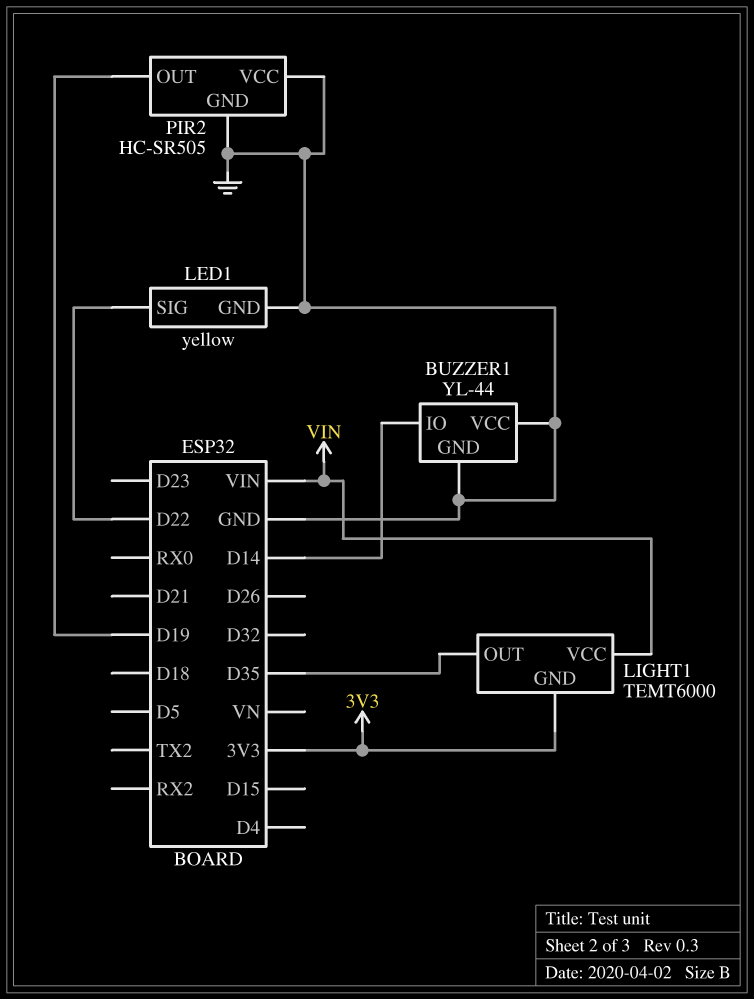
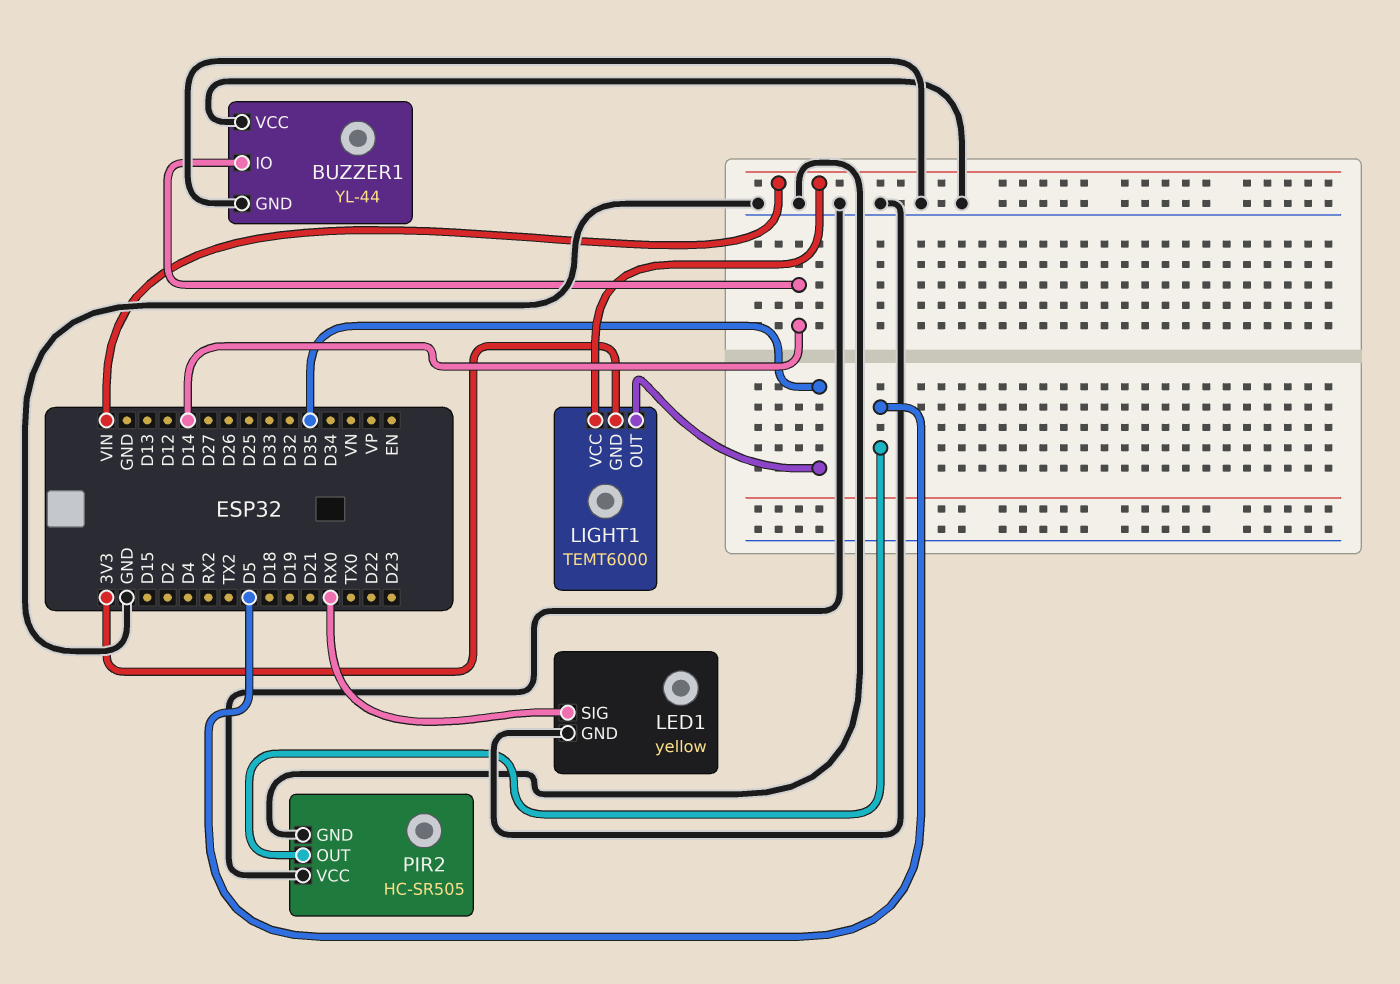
LED1 pin SIG: D22 -> RX0
PIR2 pin OUT: D19 -> D5

